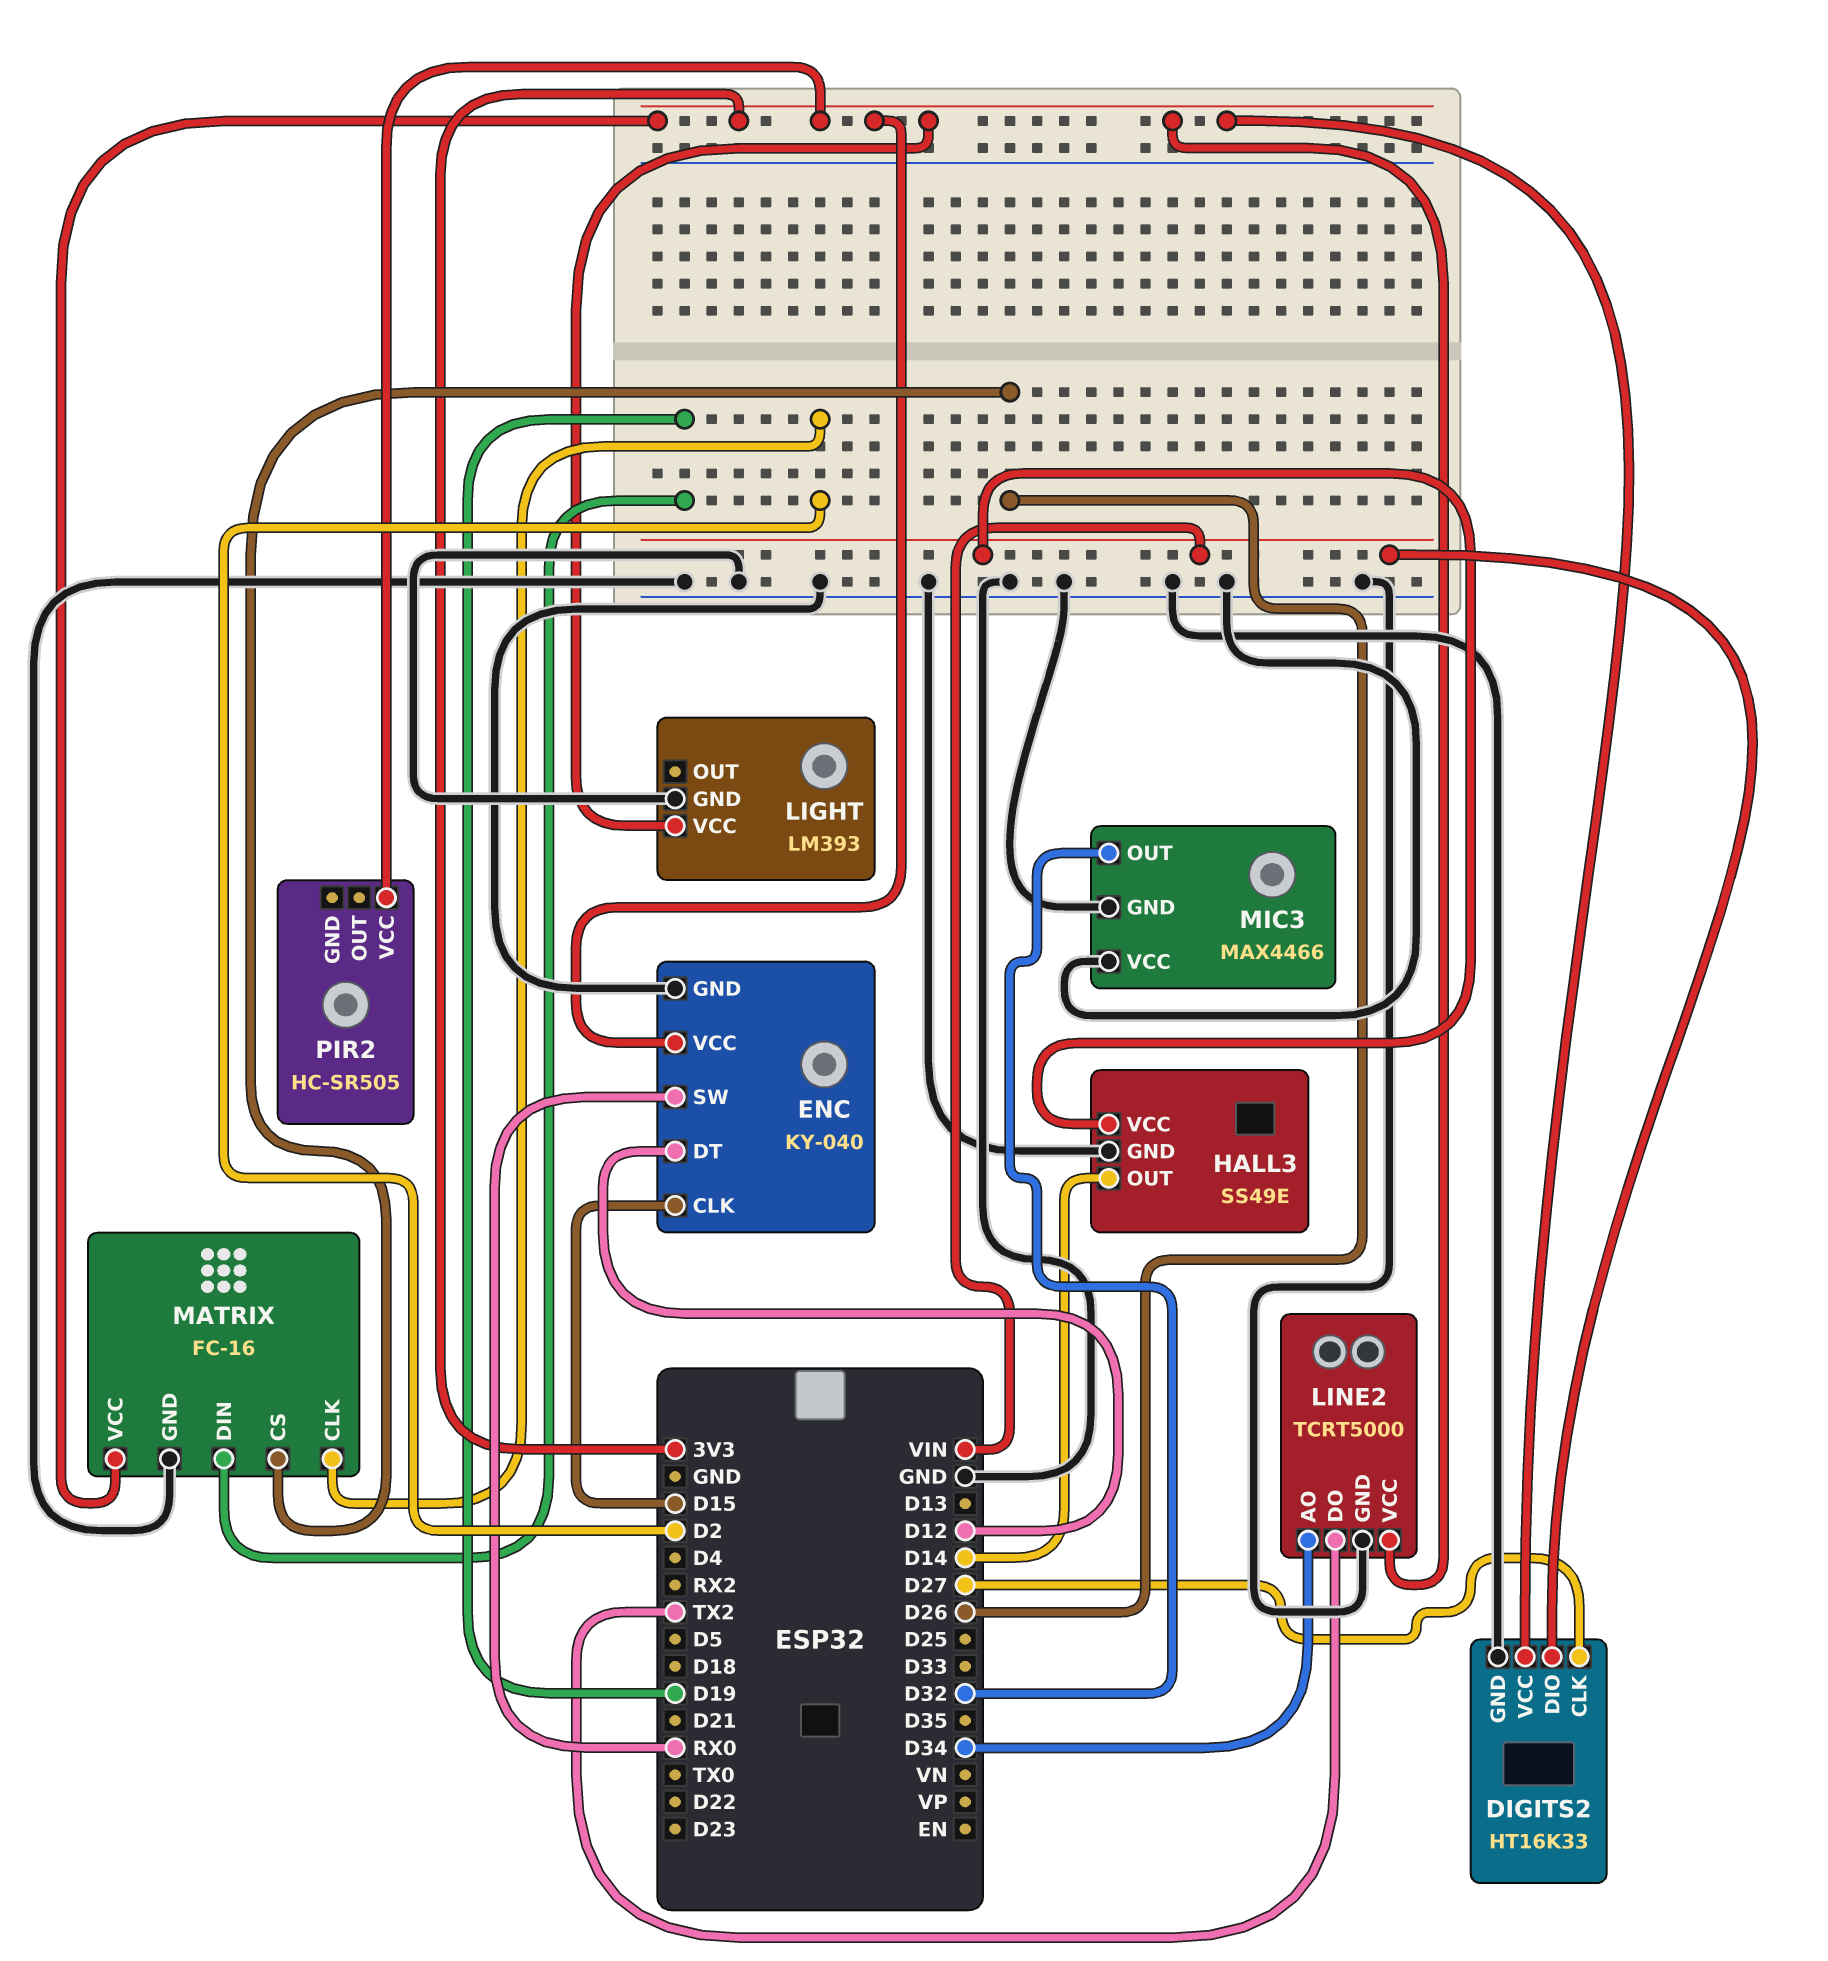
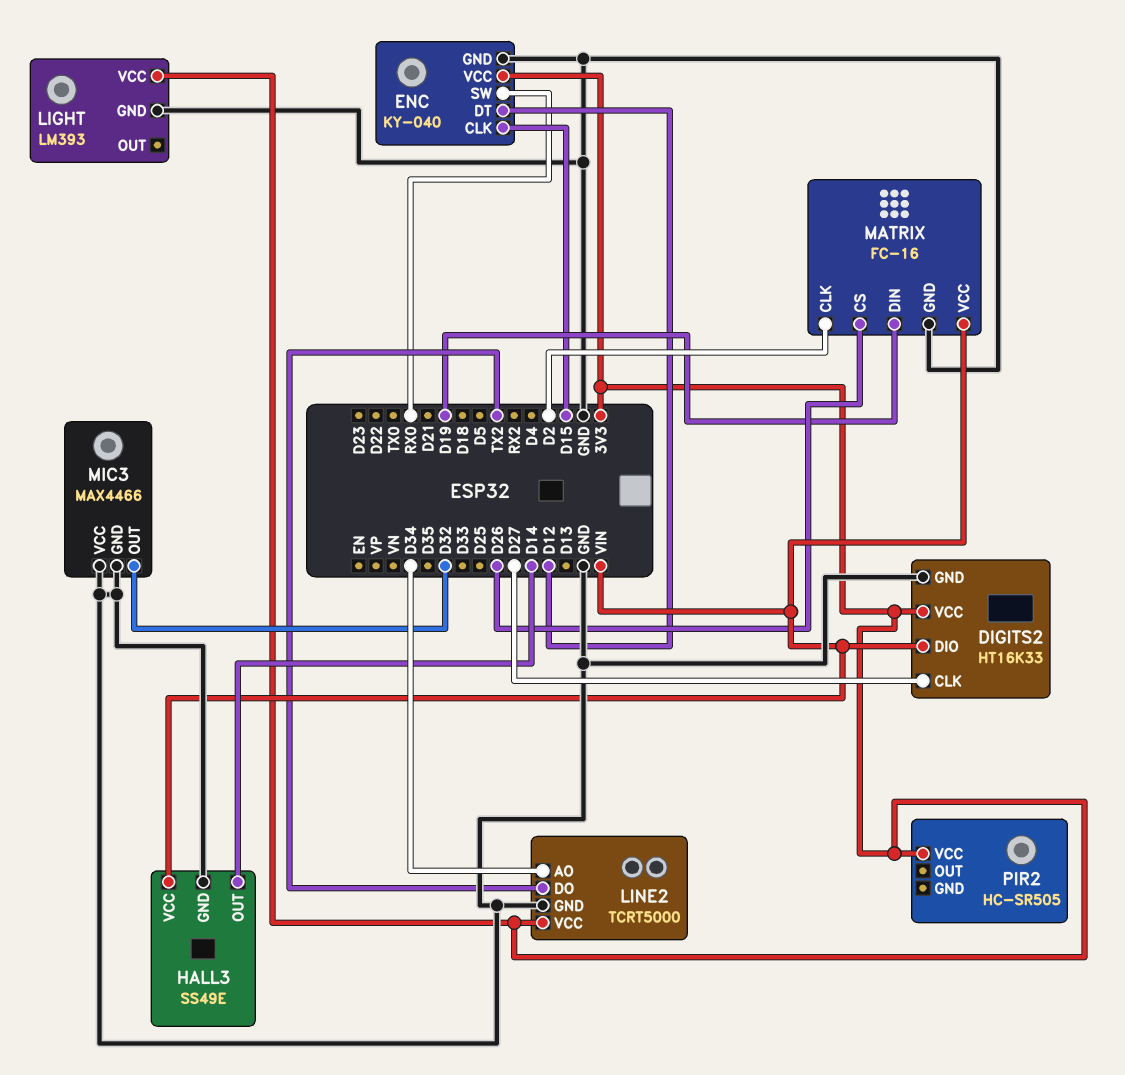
MATRIX pin VCC: 3V3 -> VIN

